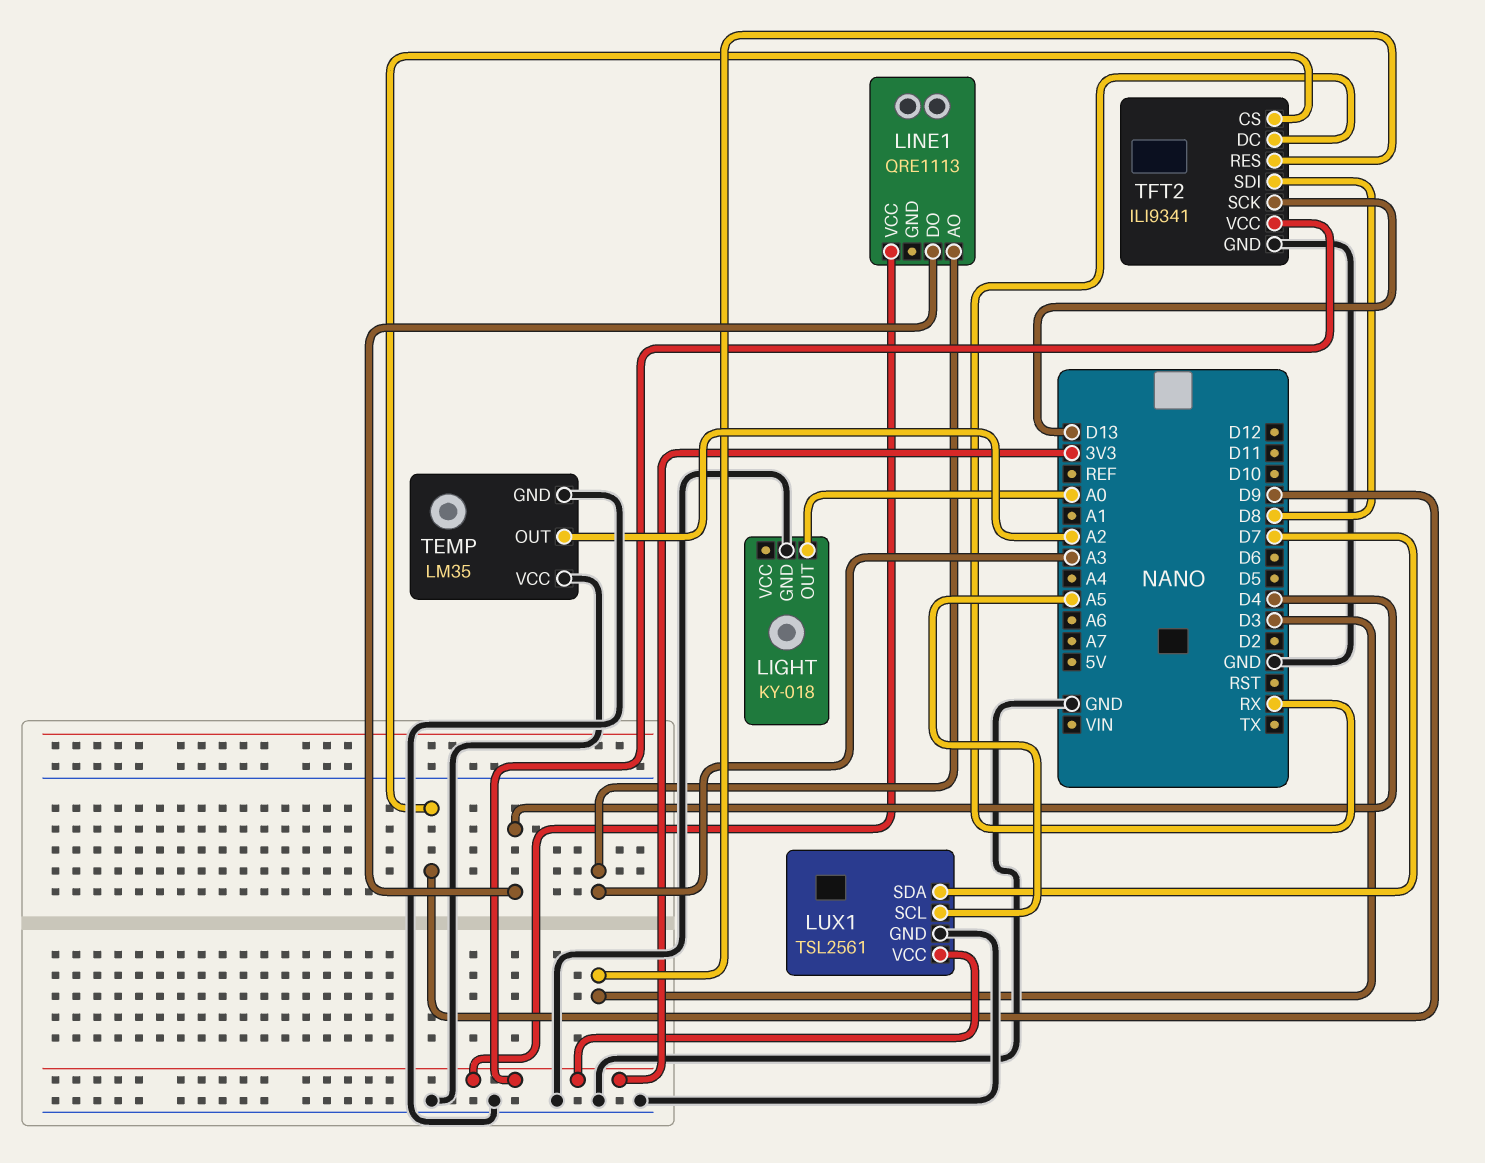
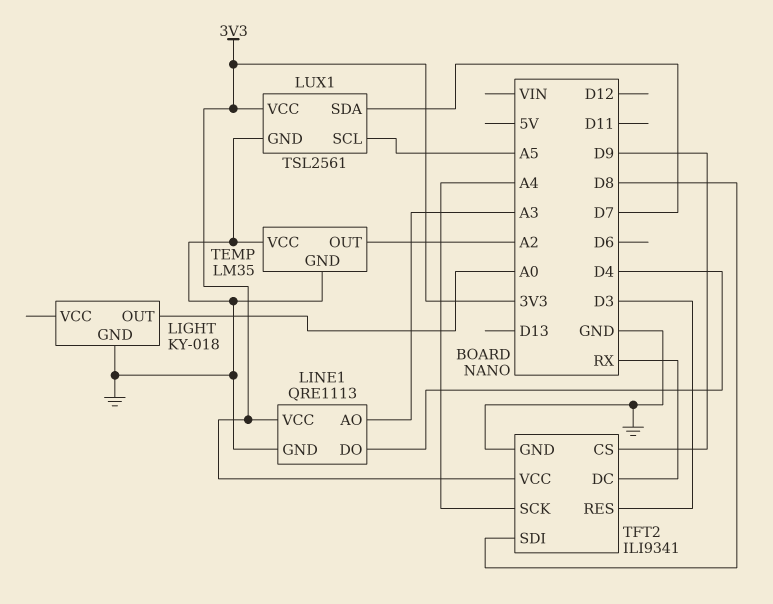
LINE1 pin GND: none -> GND
TFT2 pin SCK: D13 -> A4

